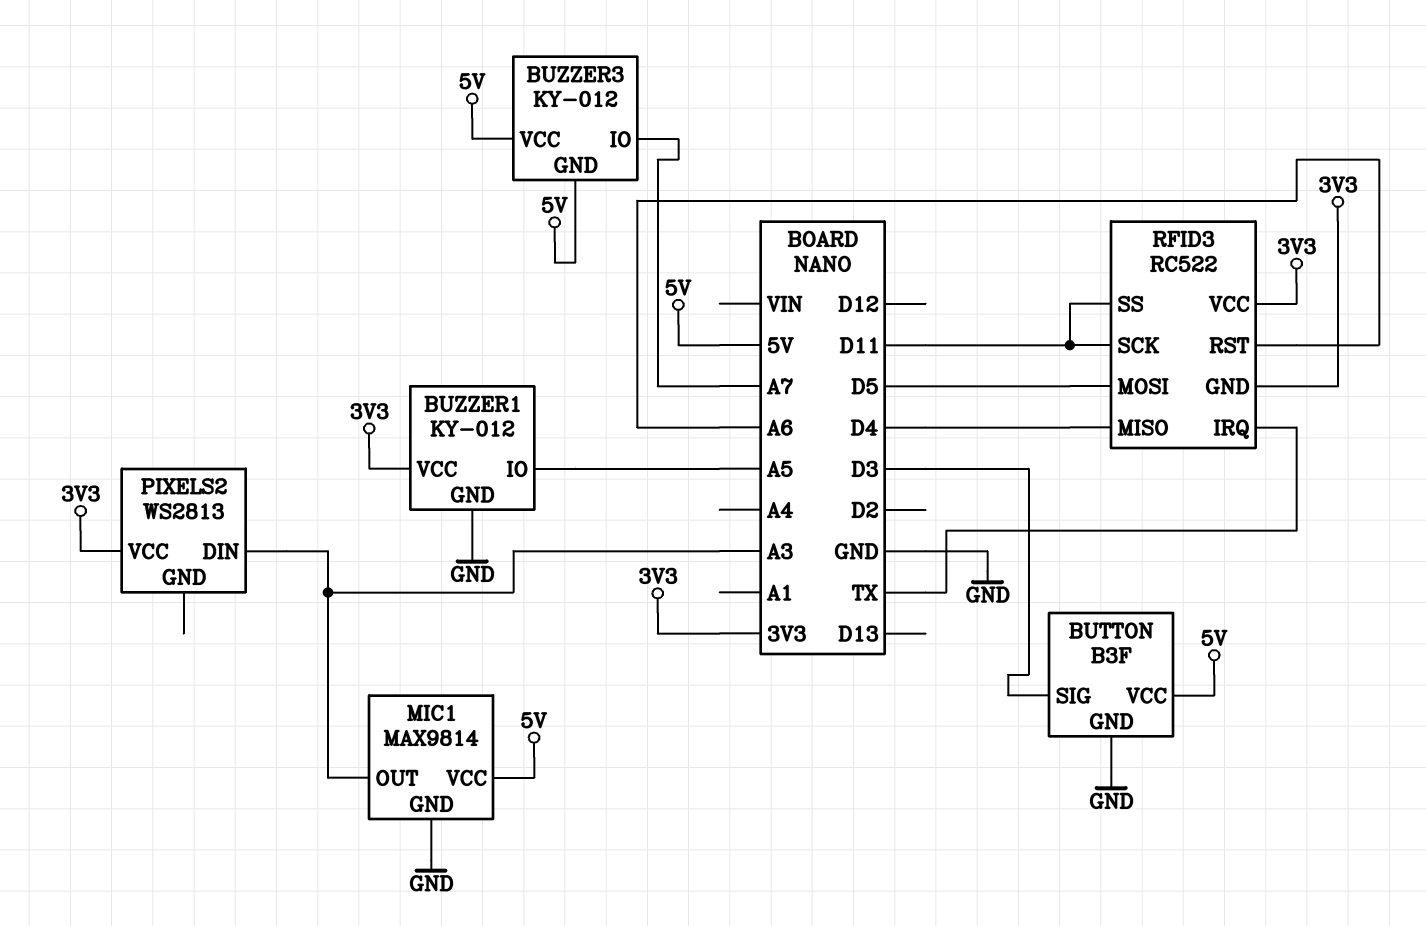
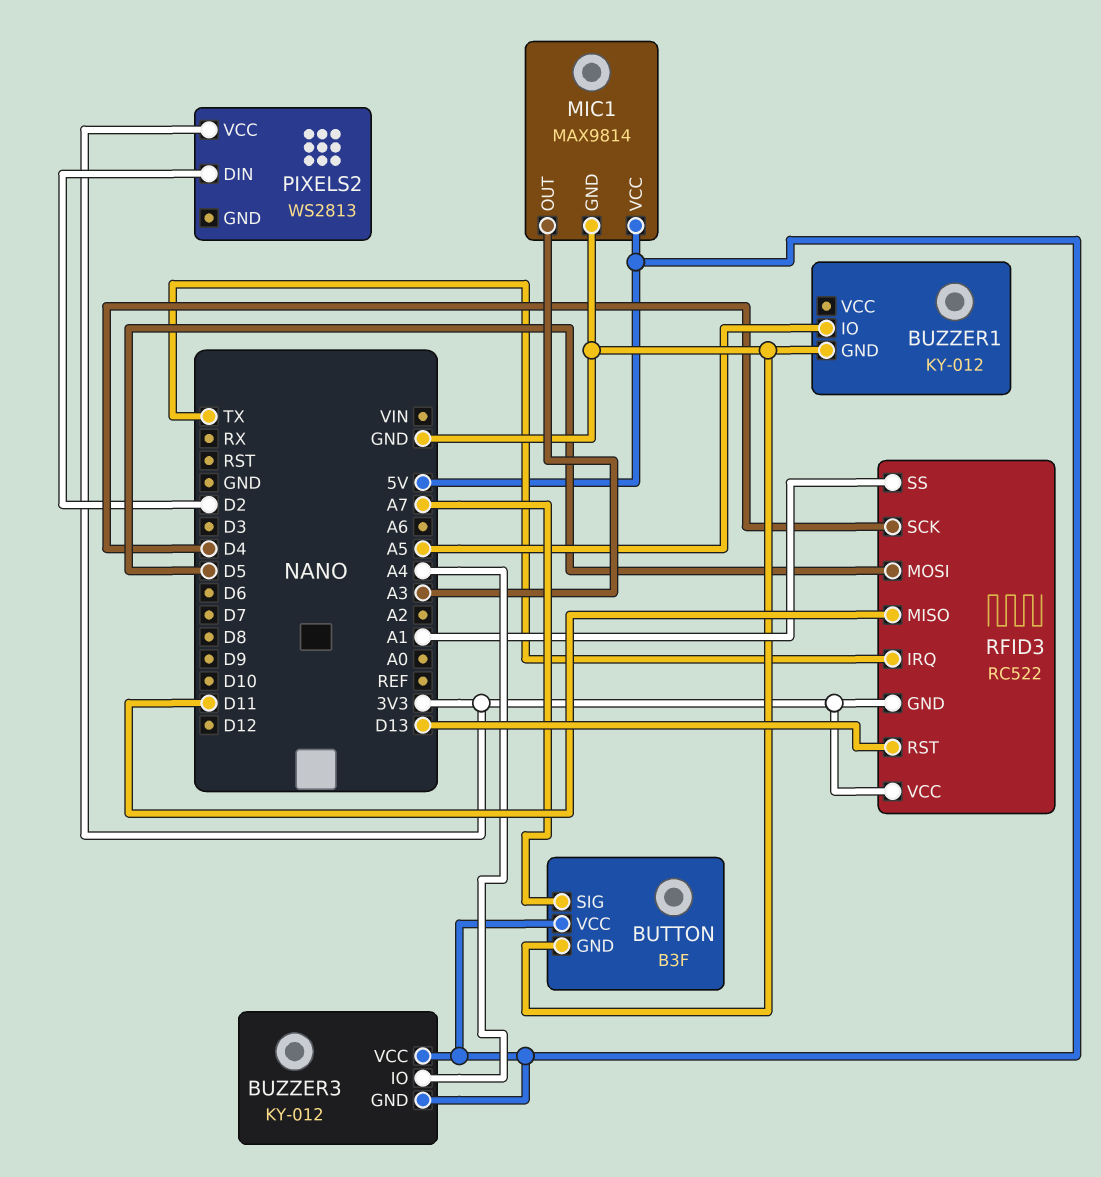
BUTTON pin SIG: D3 -> A7
BUZZER1 pin VCC: 3V3 -> none
BUZZER3 pin IO: A7 -> A4
PIXELS2 pin DIN: A3 -> D2
RFID3 pin MISO: D4 -> D11
RFID3 pin RST: A6 -> D13
RFID3 pin SCK: D11 -> D4
RFID3 pin SS: D11 -> A1

